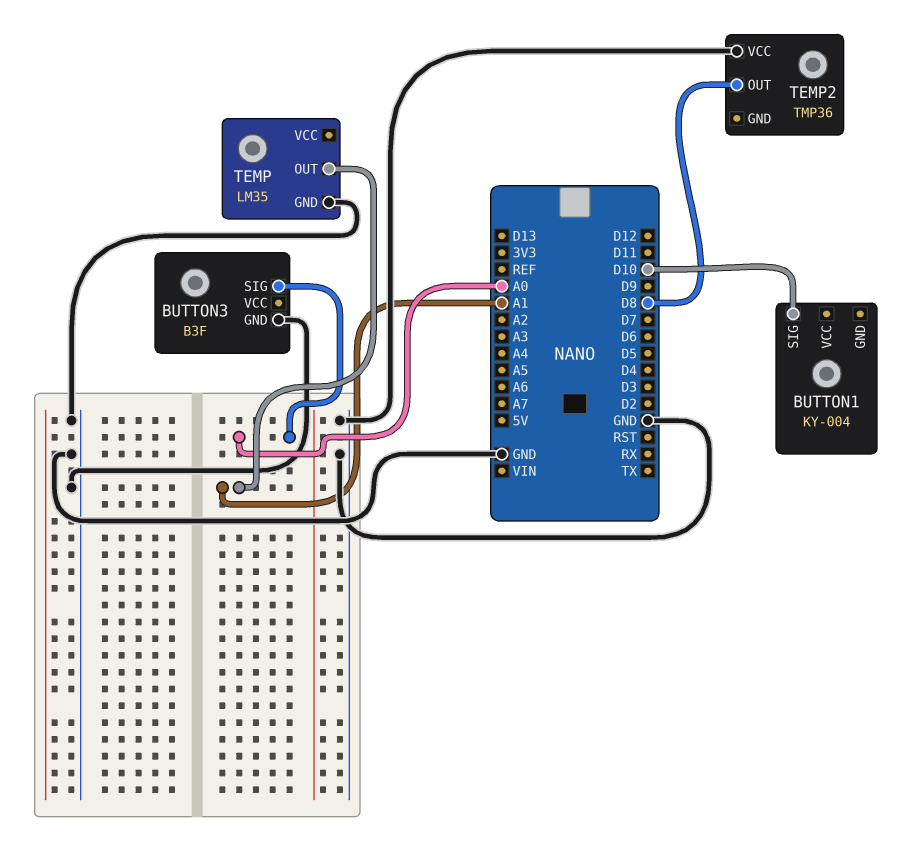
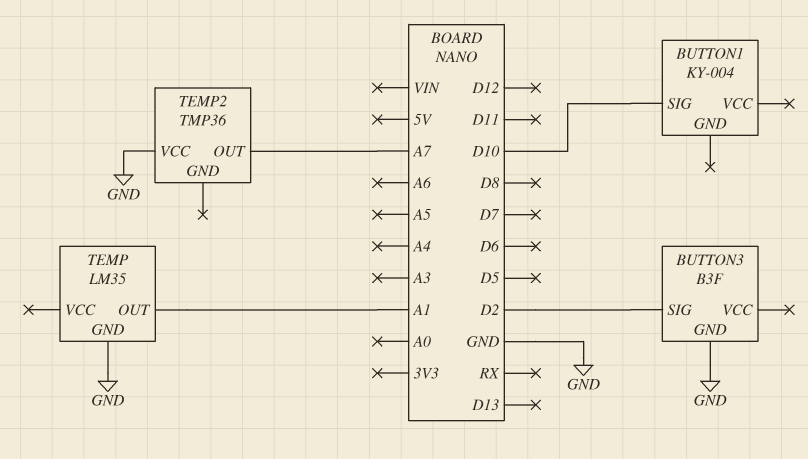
BUTTON3 pin SIG: A0 -> D2
TEMP2 pin OUT: D8 -> A7

